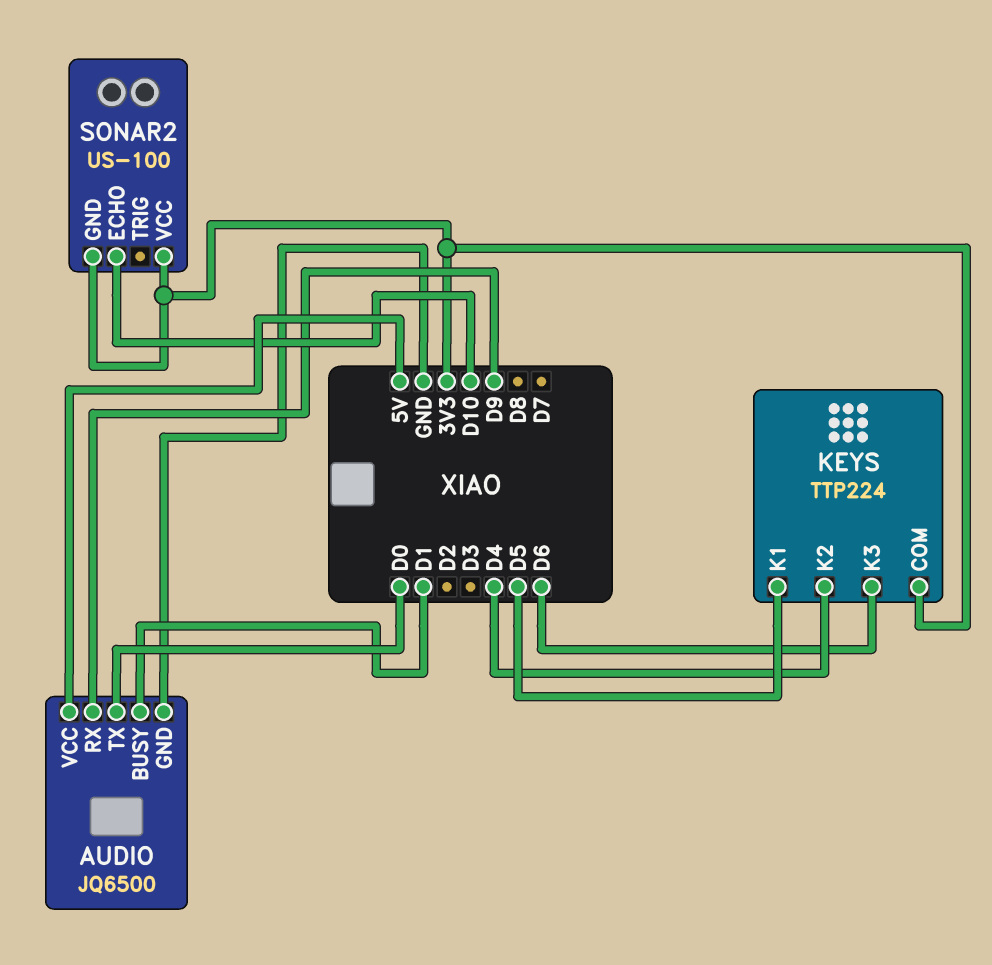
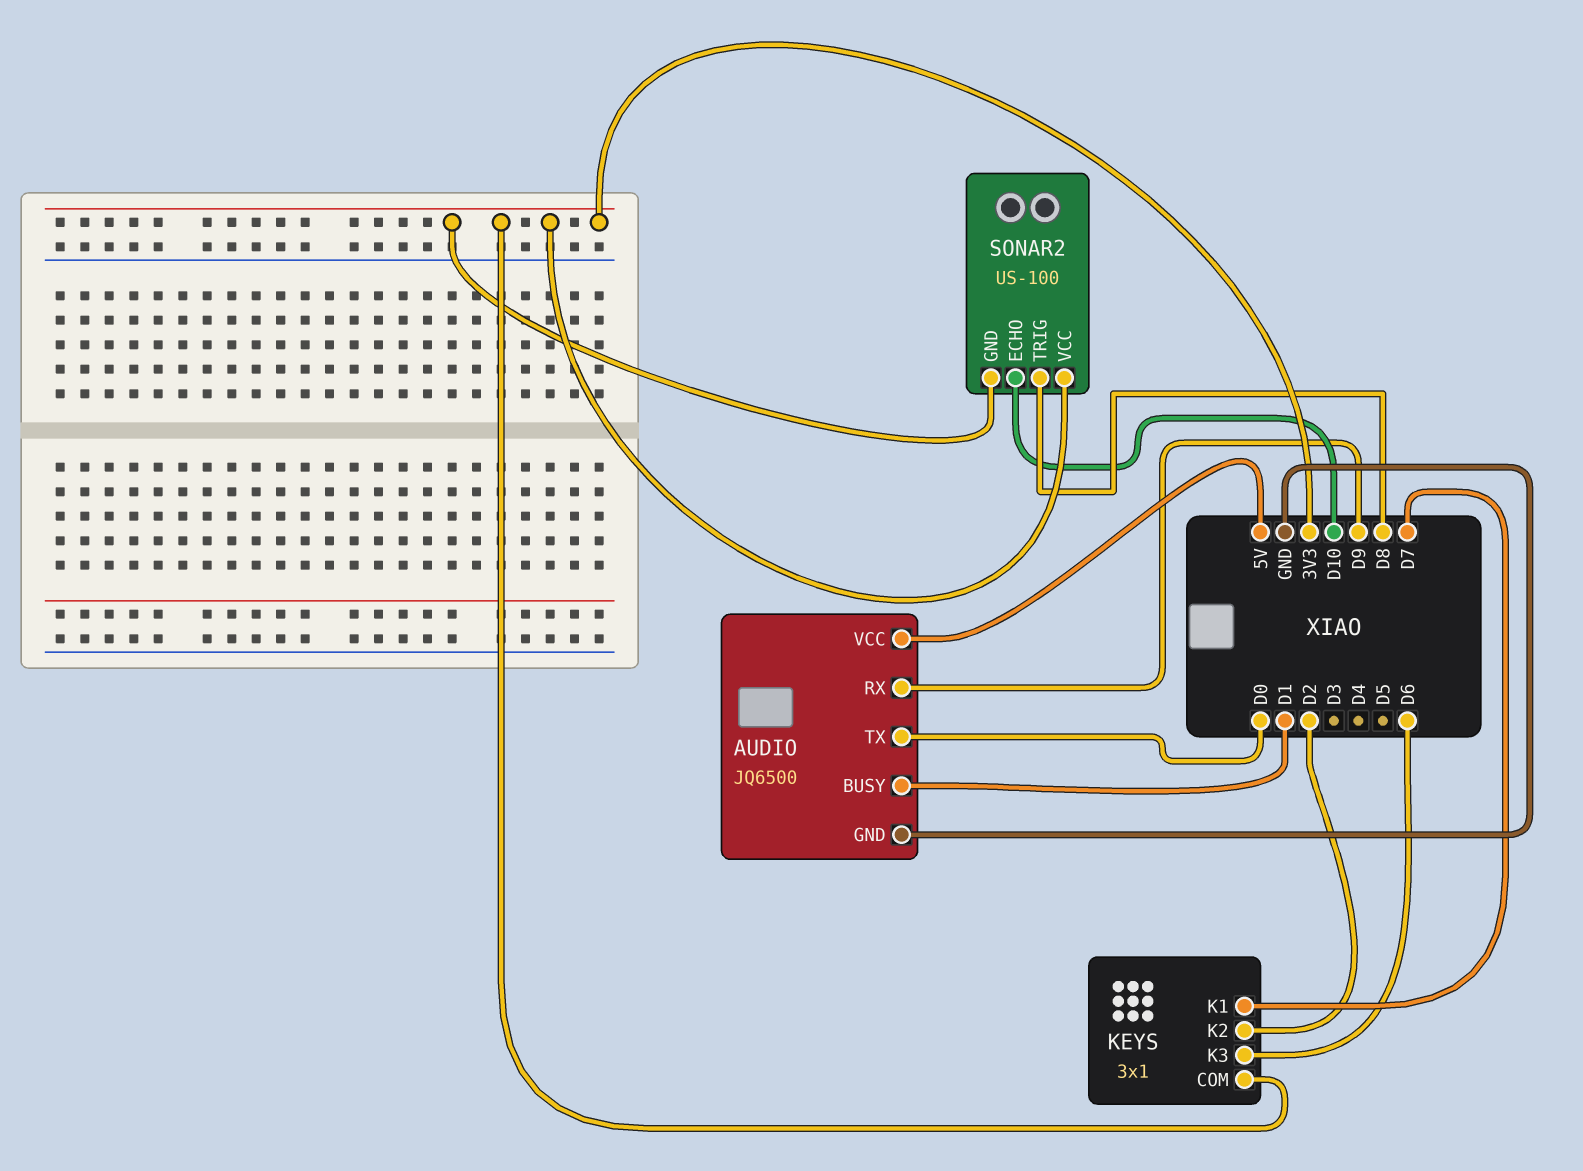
KEYS: TTP224 -> 3x1
KEYS pin K1: D5 -> D7
KEYS pin K2: D4 -> D2
SONAR2 pin TRIG: none -> D8

